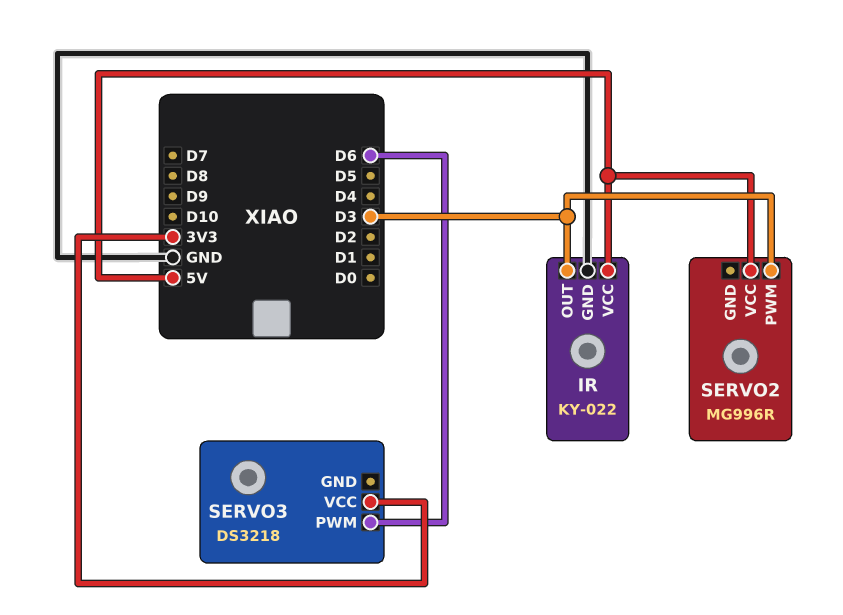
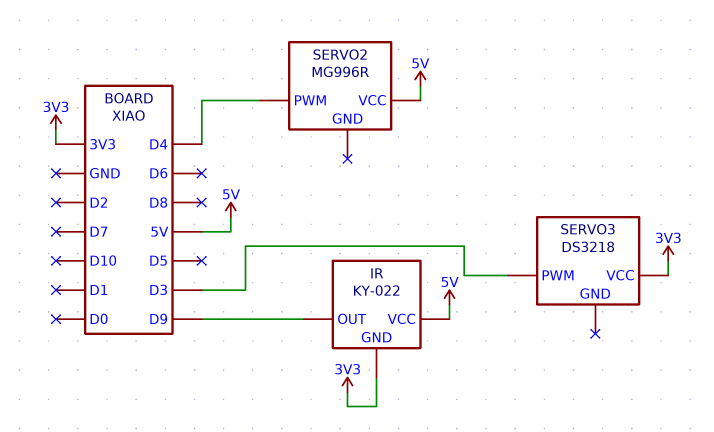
IR pin GND: GND -> 3V3
IR pin OUT: D3 -> D9
SERVO2 pin PWM: D3 -> D4
SERVO3 pin PWM: D6 -> D3

